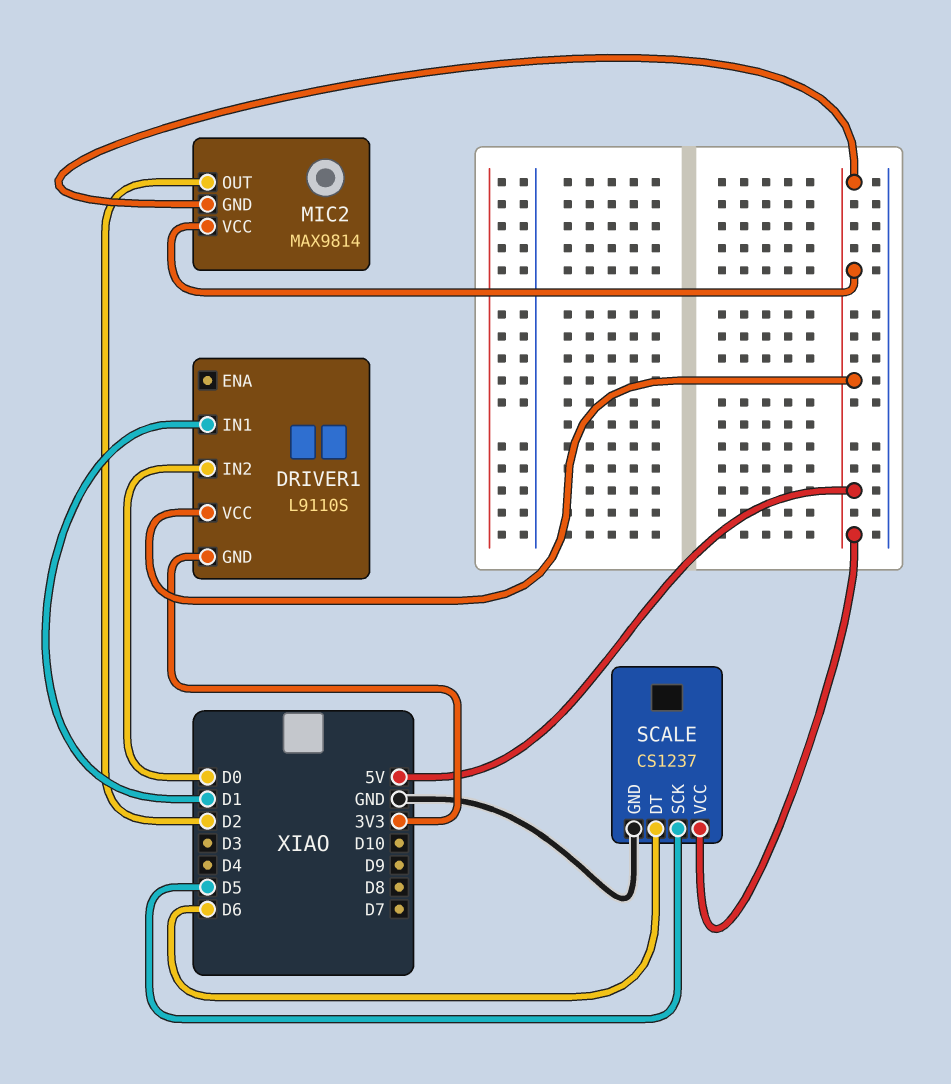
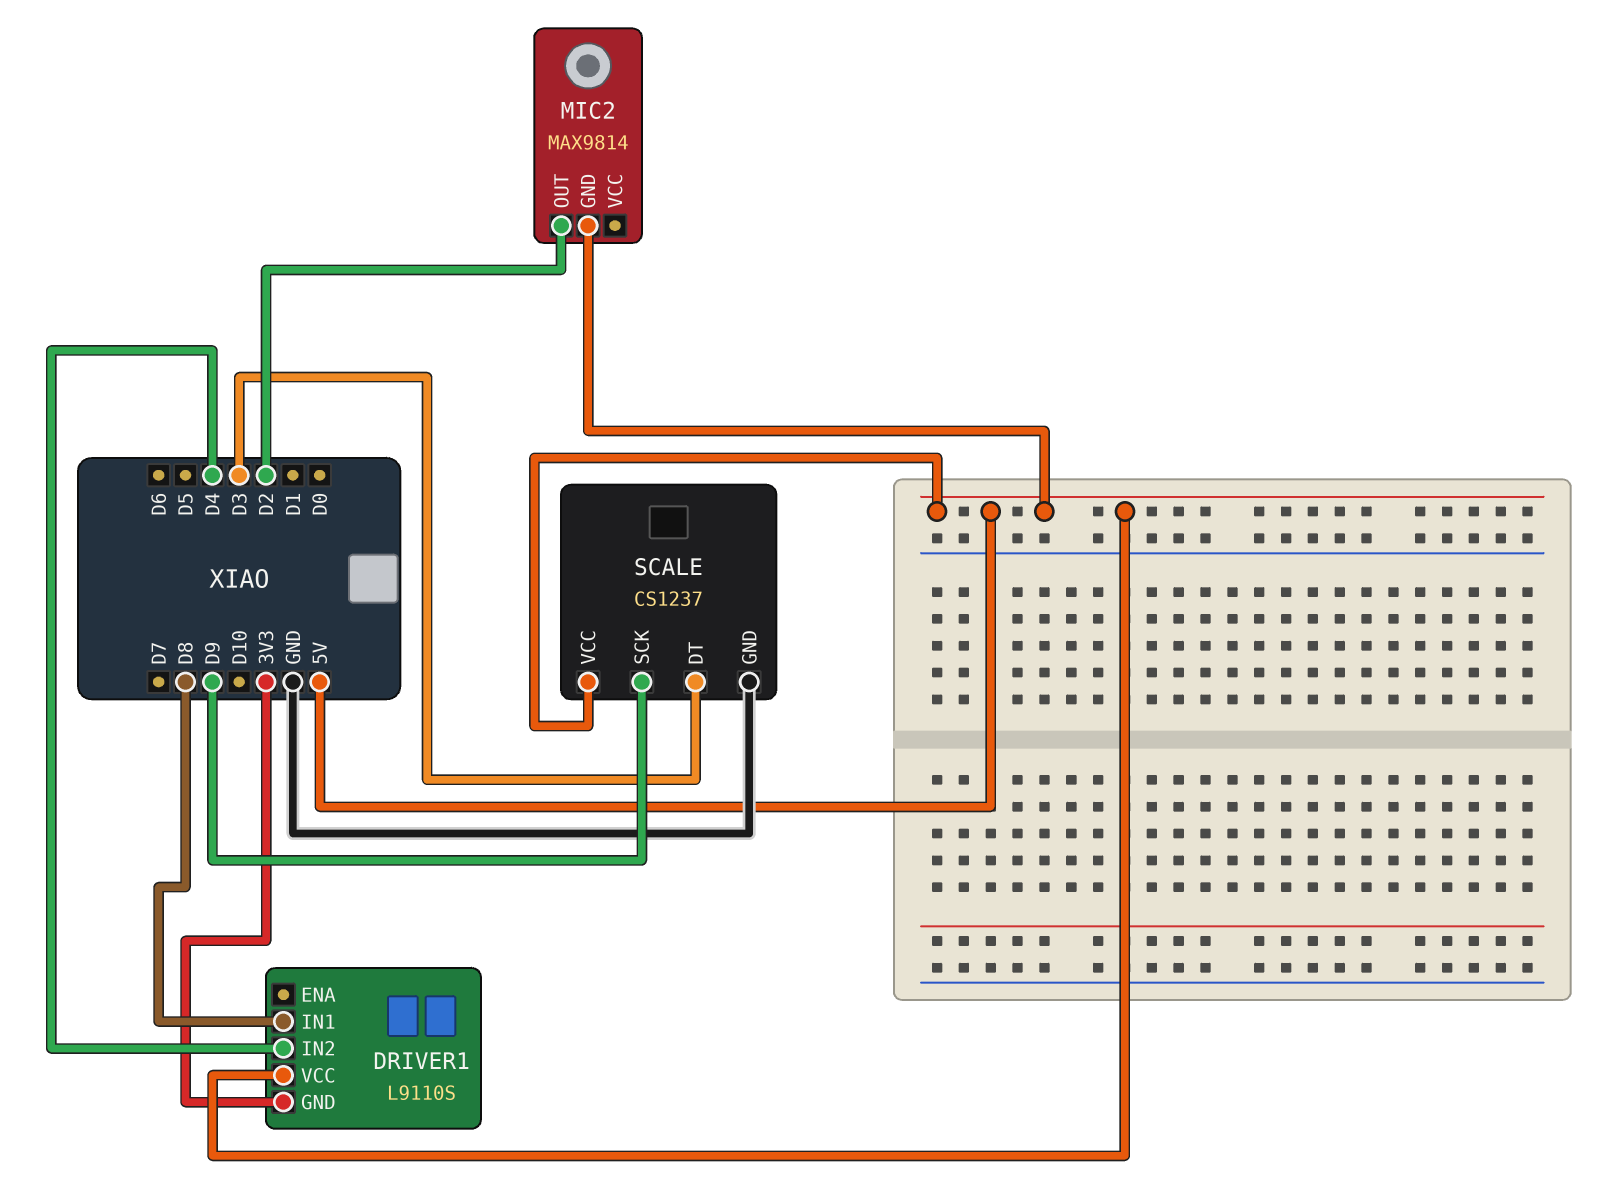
DRIVER1 pin IN1: D1 -> D8
DRIVER1 pin IN2: D0 -> D4
MIC2 pin VCC: 5V -> none
SCALE pin DT: D6 -> D3
SCALE pin SCK: D5 -> D9

